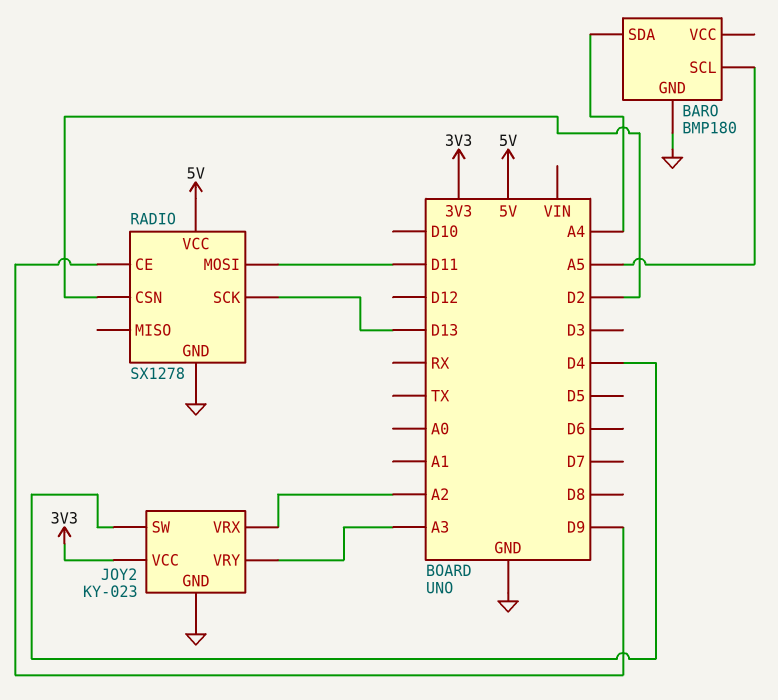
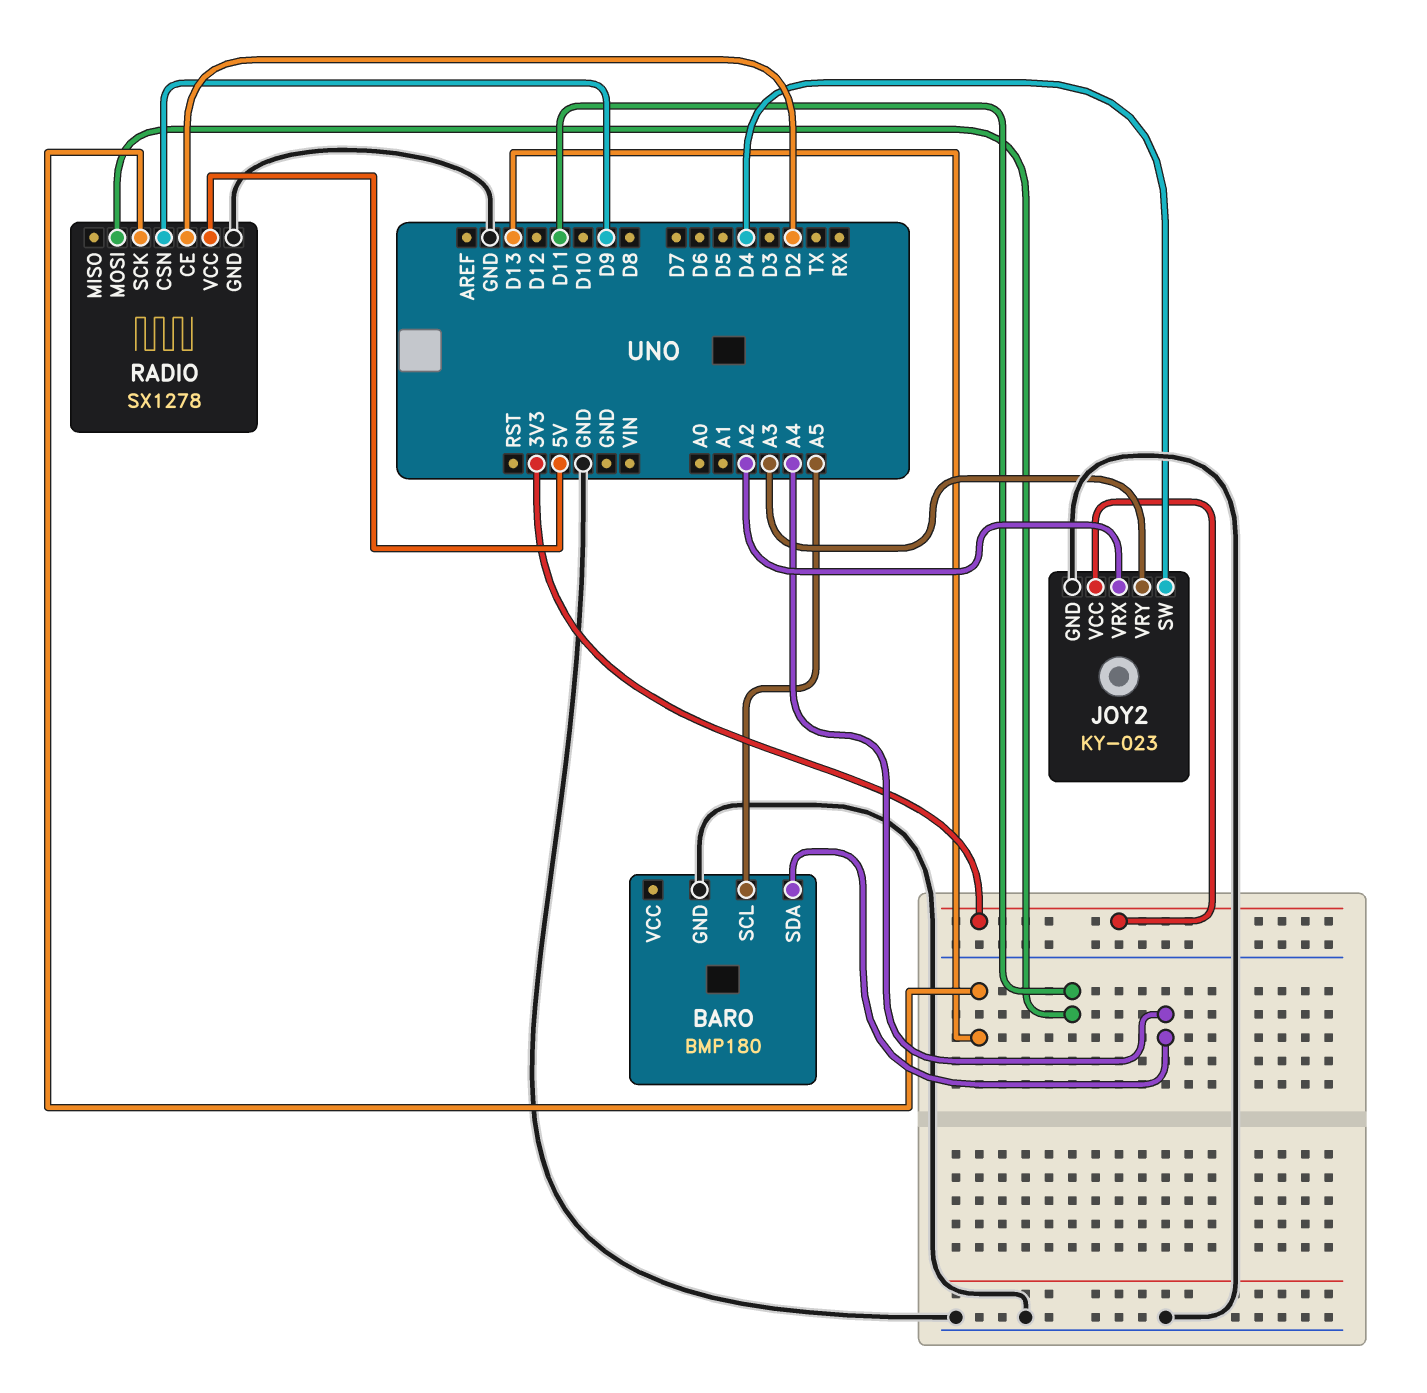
RADIO pin CE: D9 -> D2
RADIO pin CSN: D2 -> D9

